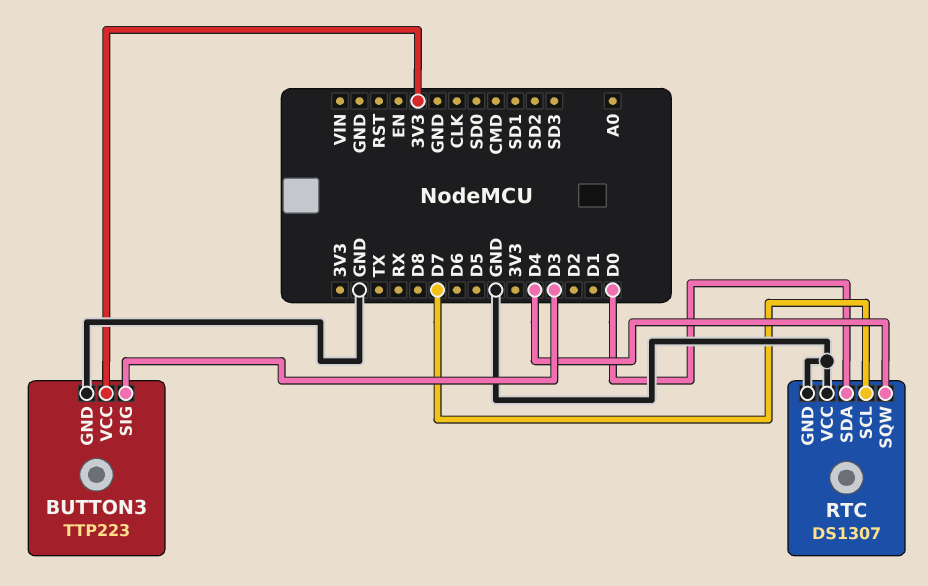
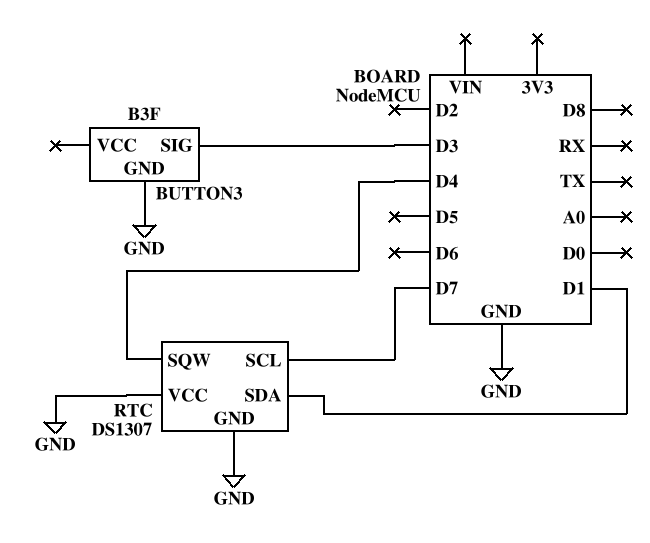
BUTTON3: TTP223 -> B3F
BUTTON3 pin VCC: 3V3 -> none
RTC pin SDA: D0 -> D1

